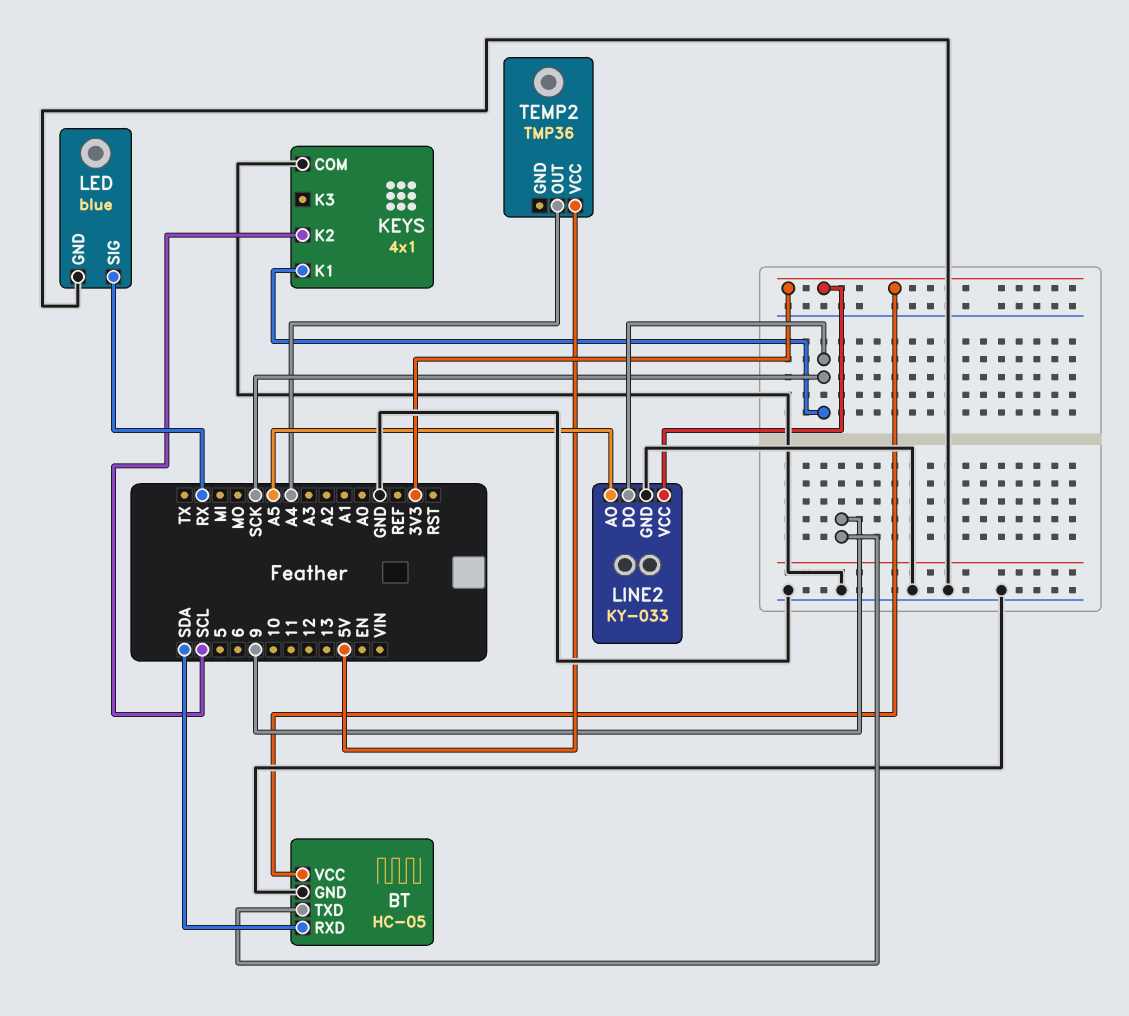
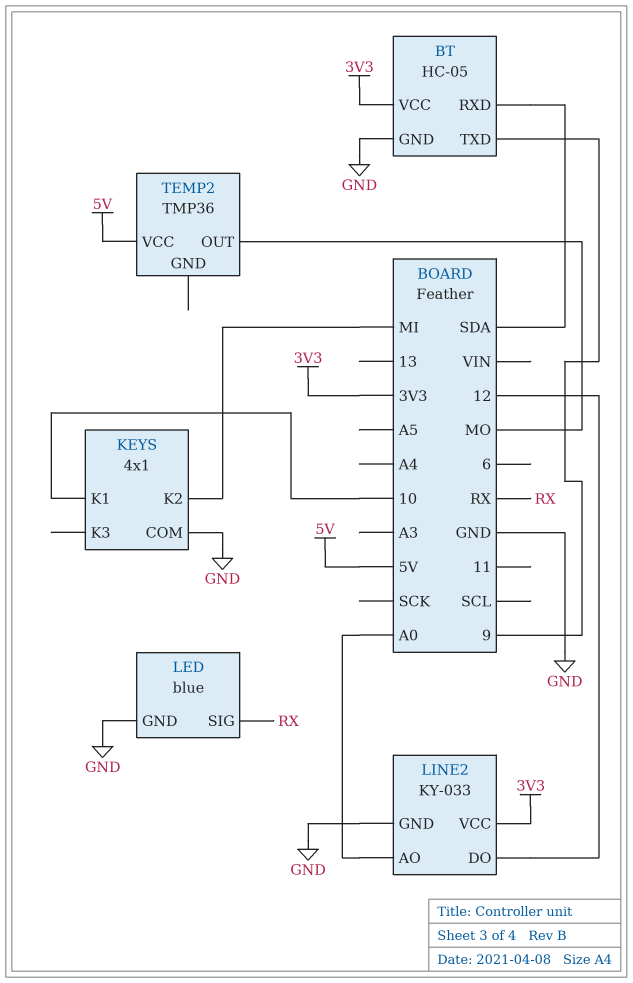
KEYS pin K1: SCK -> 10
KEYS pin K2: SCL -> MI
LINE2 pin AO: A5 -> A0
LINE2 pin DO: SCK -> 12
TEMP2 pin OUT: A4 -> MO

